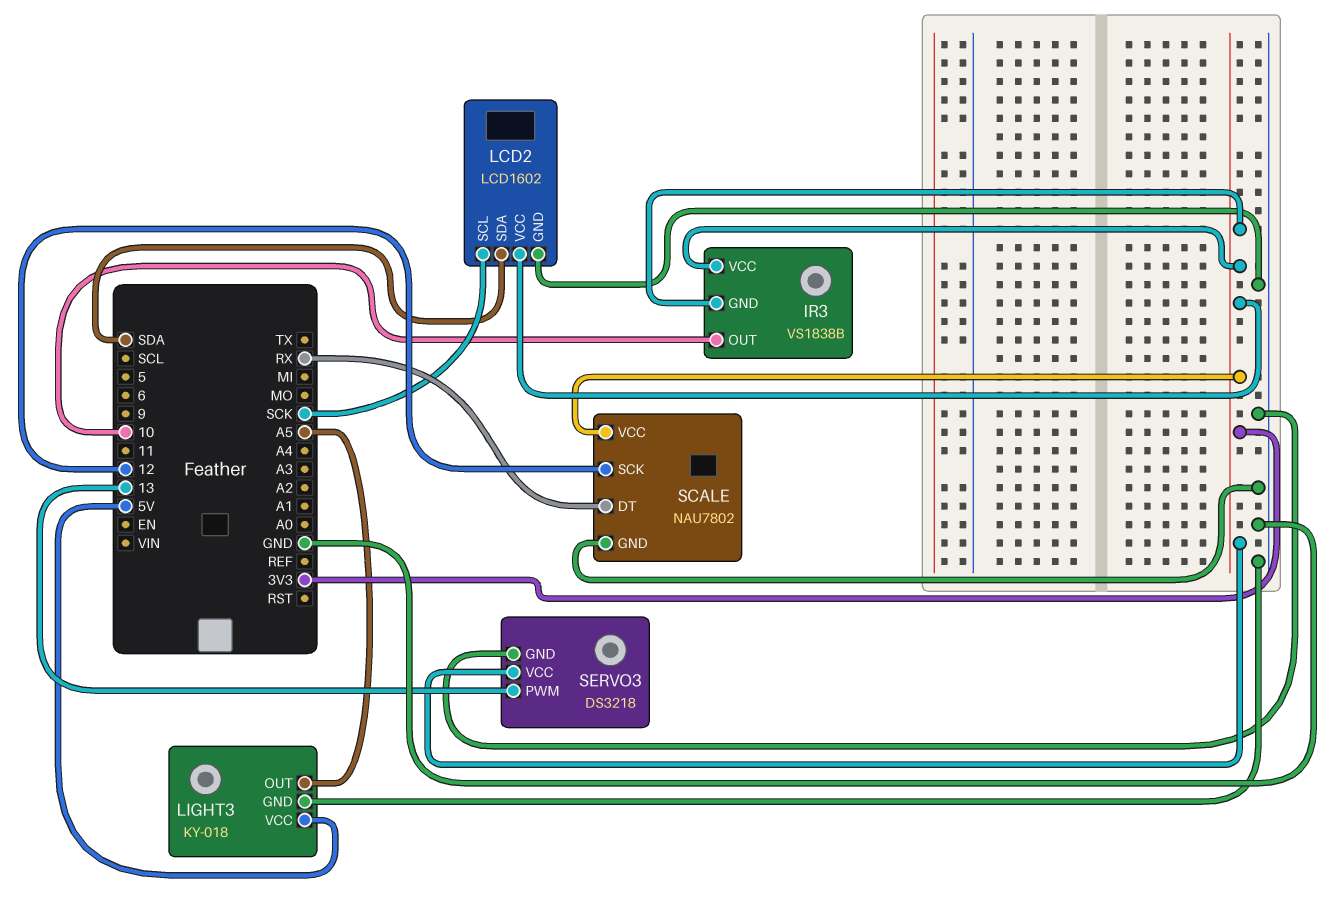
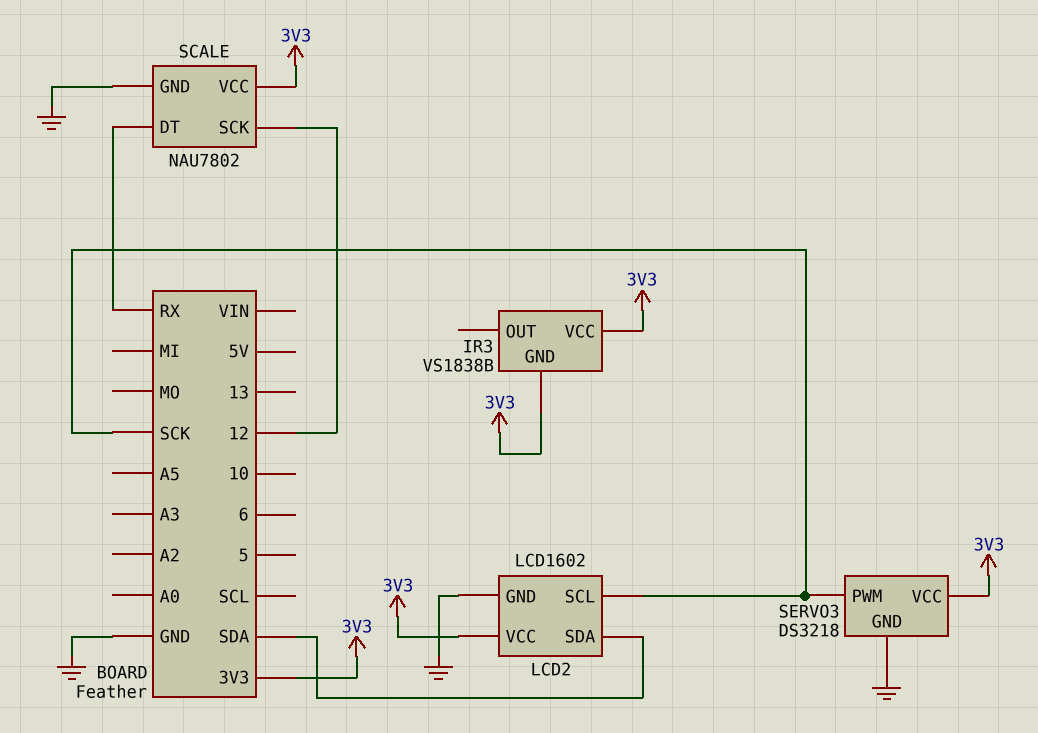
IR3 pin OUT: 10 -> none
LIGHT3: KY-018 -> none
LIGHT3 pin GND: GND -> none
LIGHT3 pin OUT: A5 -> none
LIGHT3 pin VCC: 5V -> none
SERVO3 pin PWM: 13 -> SCK

